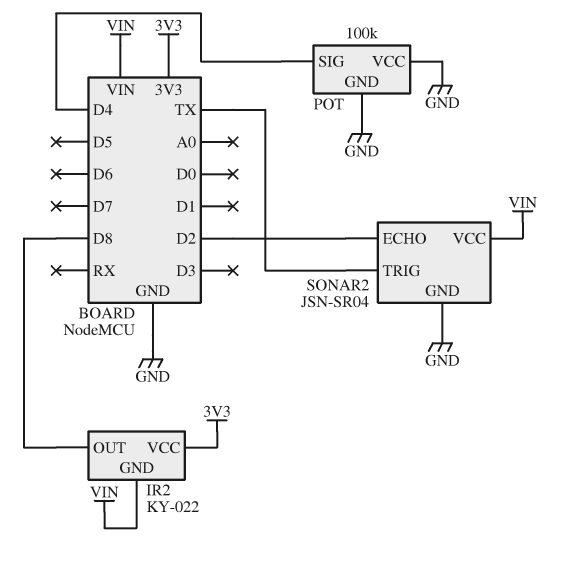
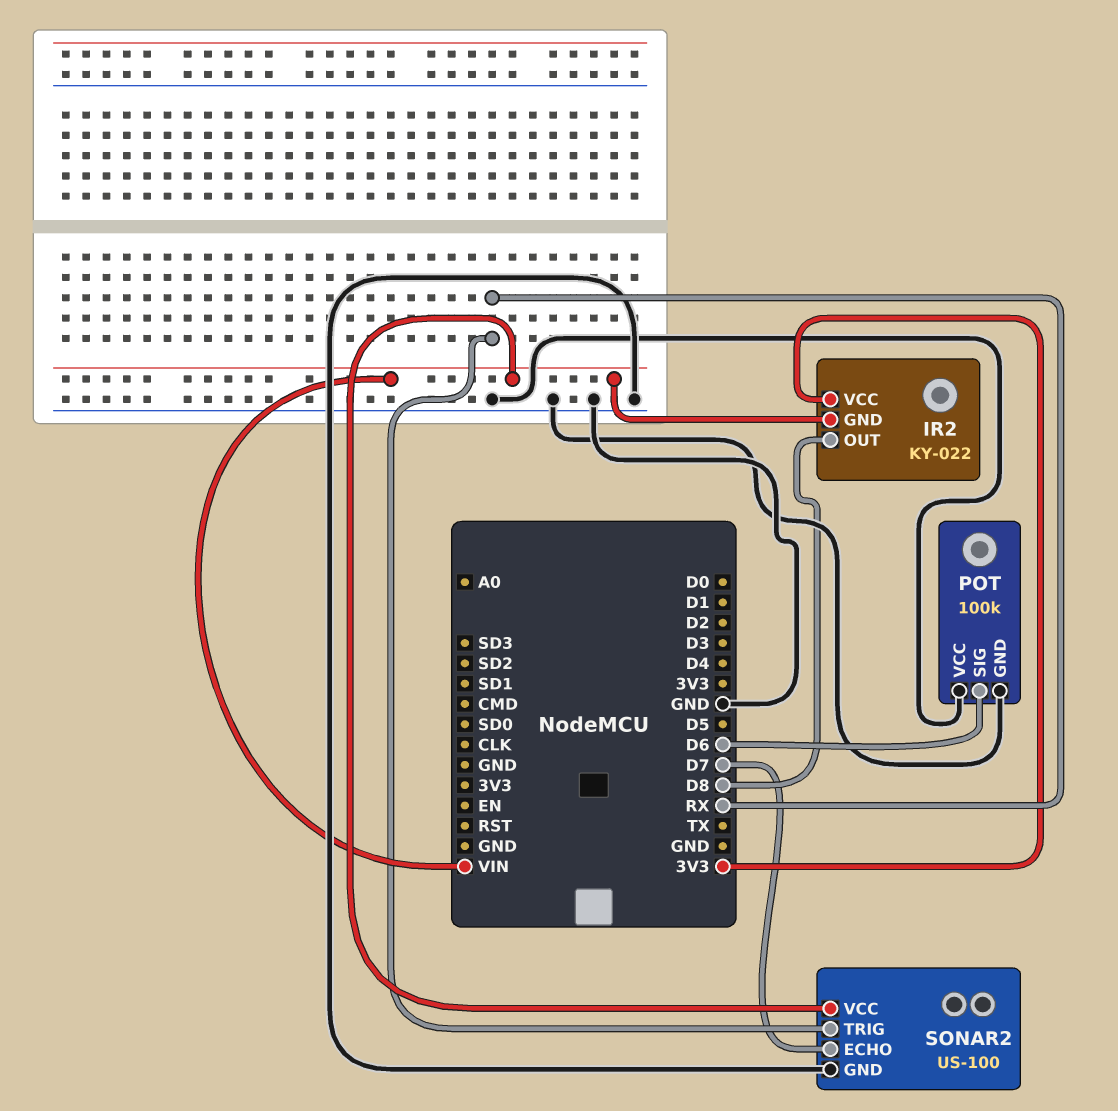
POT pin SIG: D4 -> D6
SONAR2: JSN-SR04 -> US-100
SONAR2 pin ECHO: D2 -> D7
SONAR2 pin TRIG: TX -> RX

